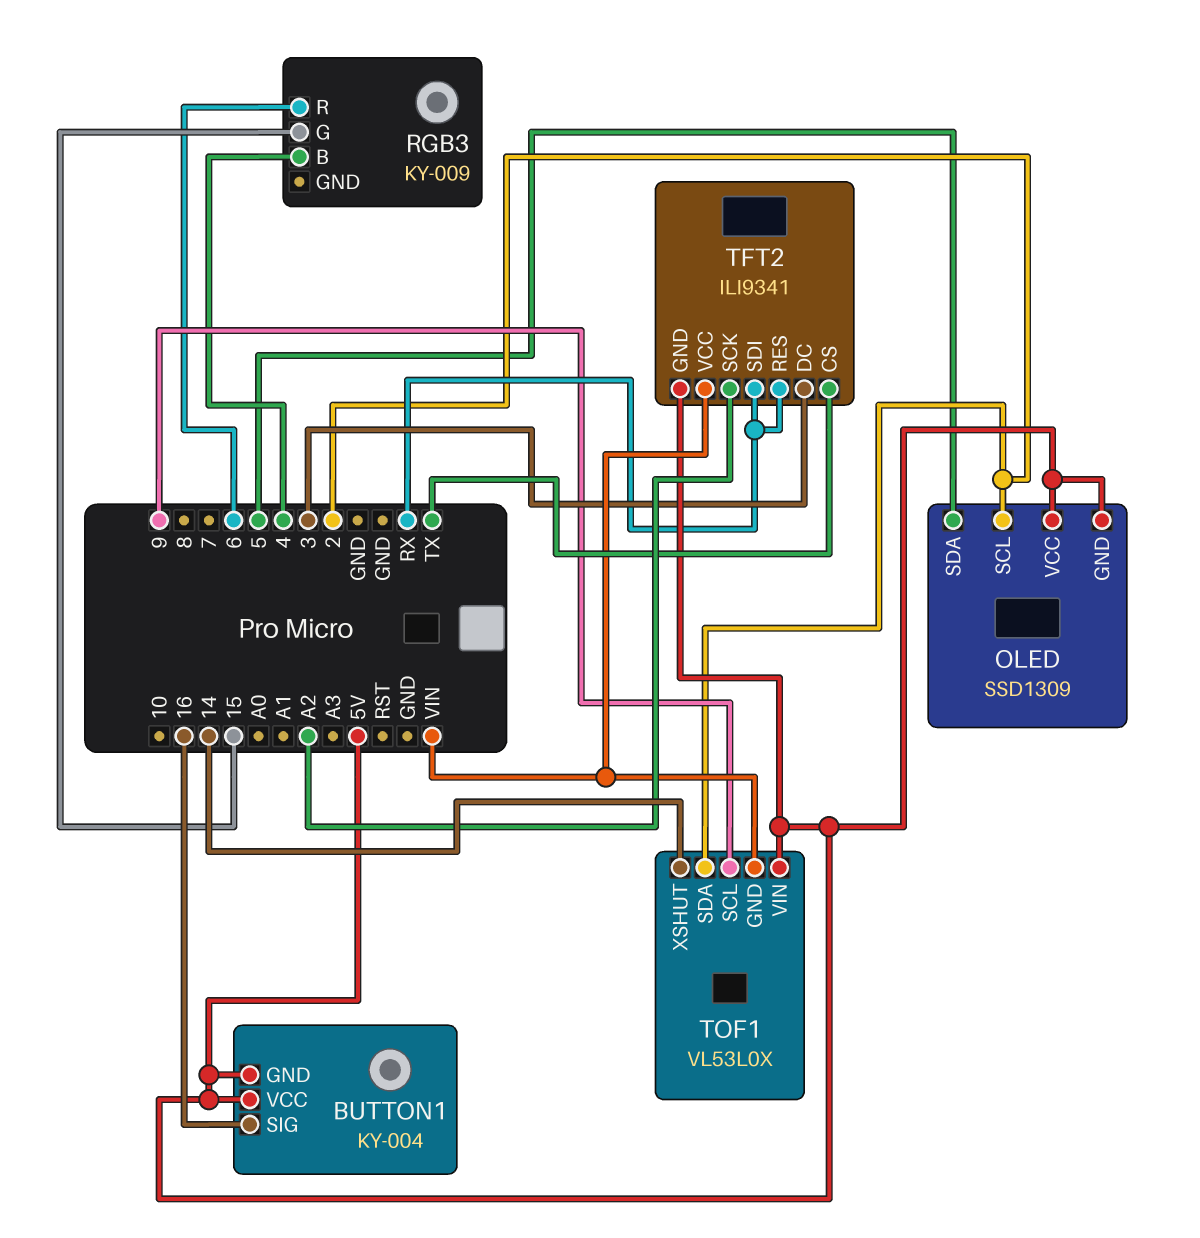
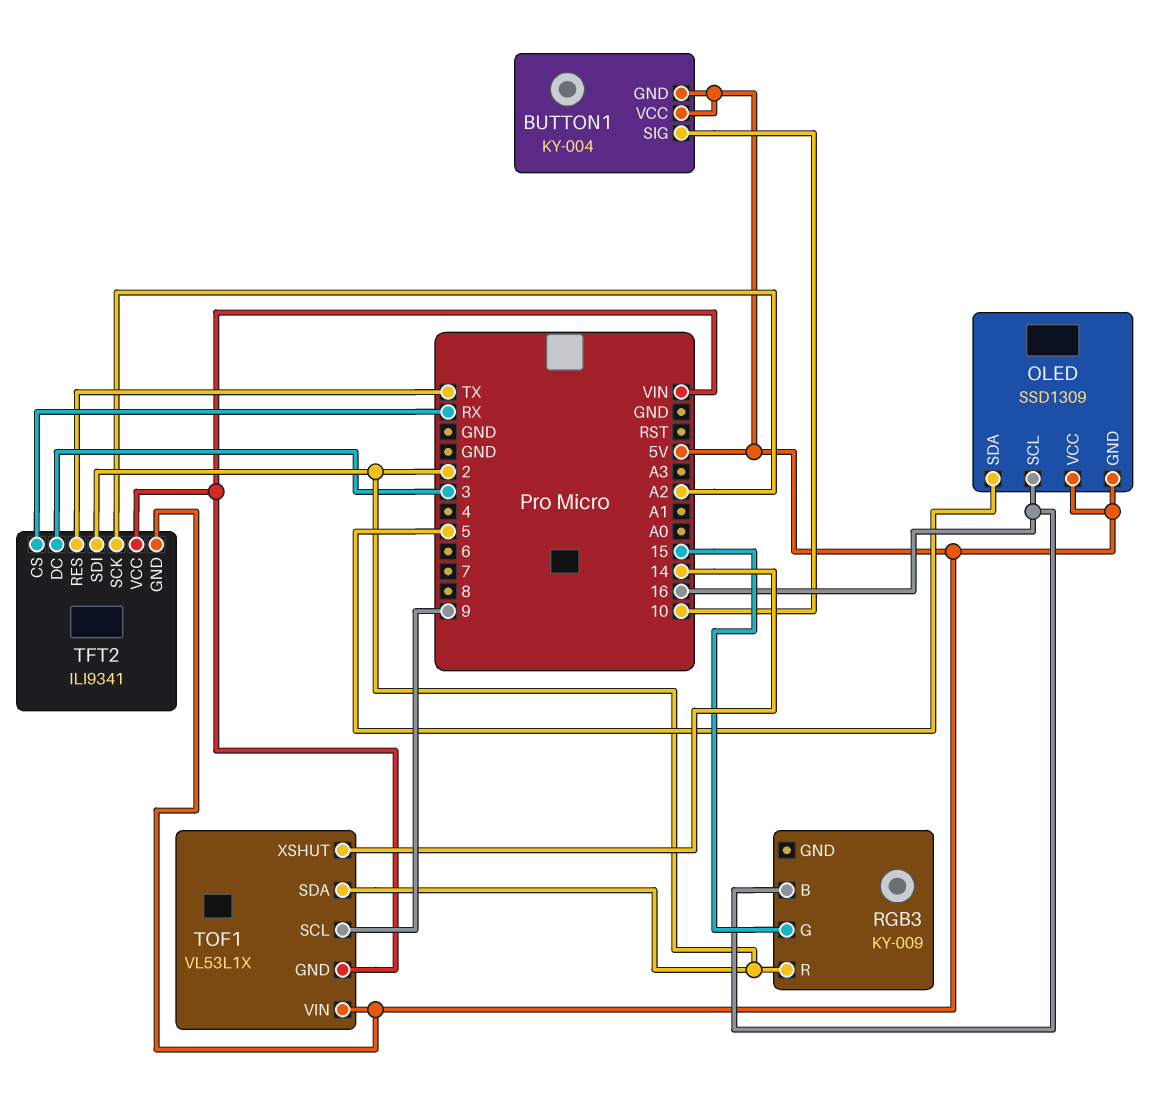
BUTTON1 pin SIG: 16 -> 10
OLED pin SCL: 2 -> 16
RGB3 pin B: 4 -> 16
RGB3 pin R: 6 -> 2
TFT2 pin CS: TX -> RX
TFT2 pin RES: RX -> TX
TFT2 pin SDI: RX -> 2
TOF1: VL53L0X -> VL53L1X

